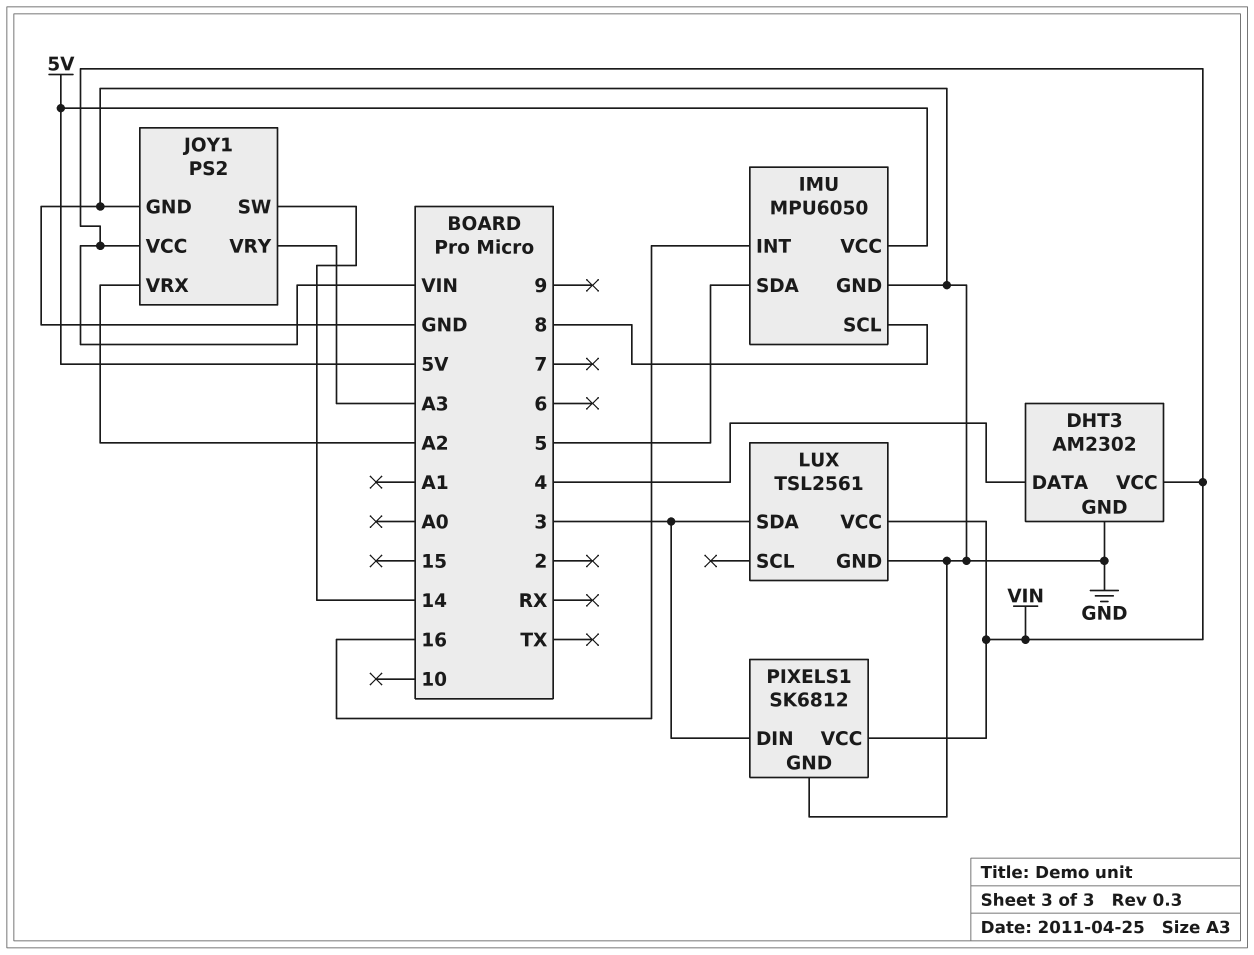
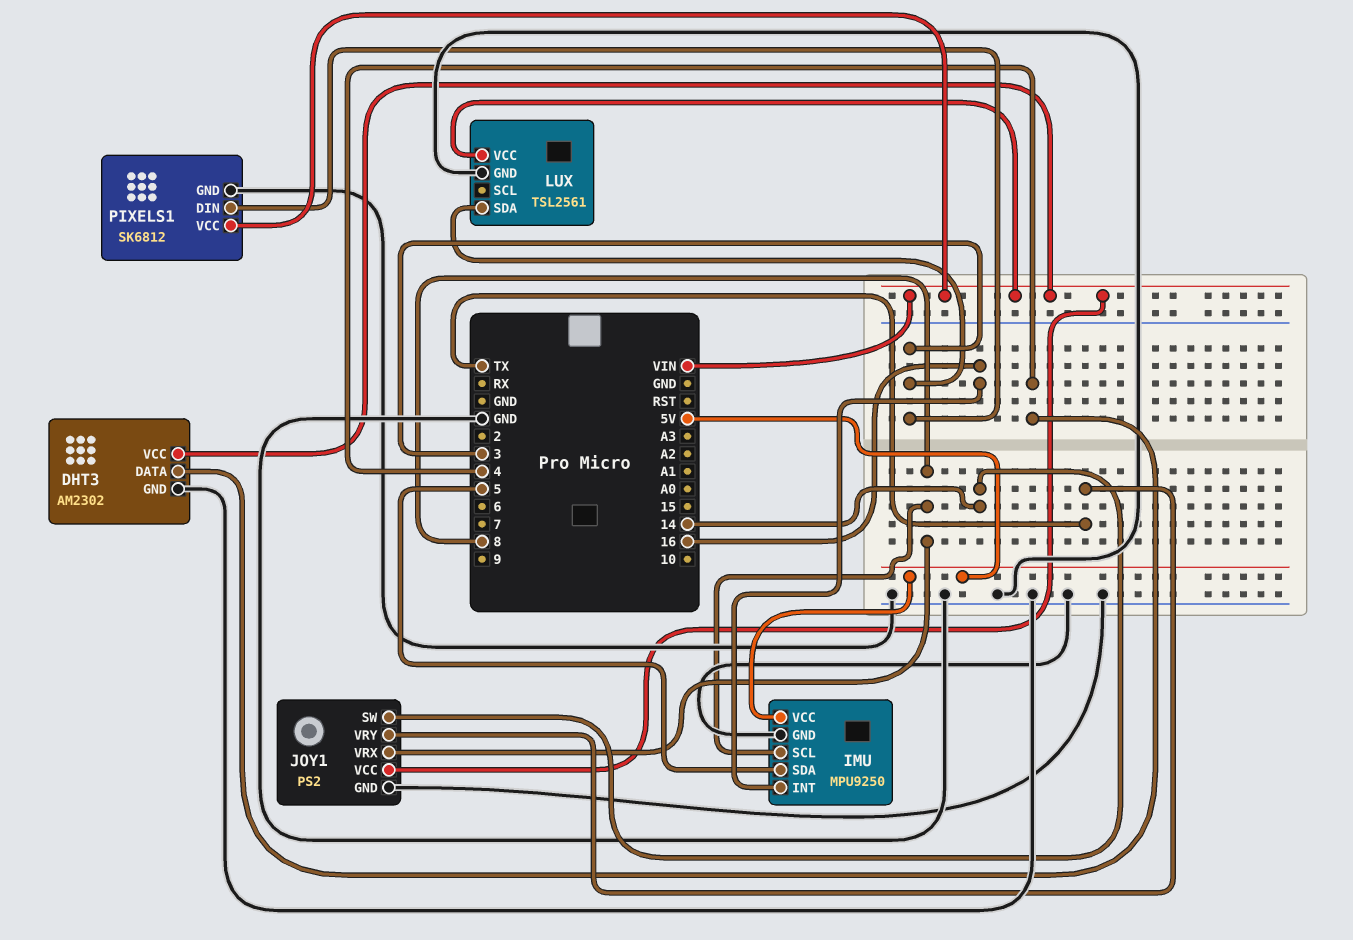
IMU: MPU6050 -> MPU9250
JOY1 pin VRX: A2 -> 8
JOY1 pin VRY: A3 -> TX

